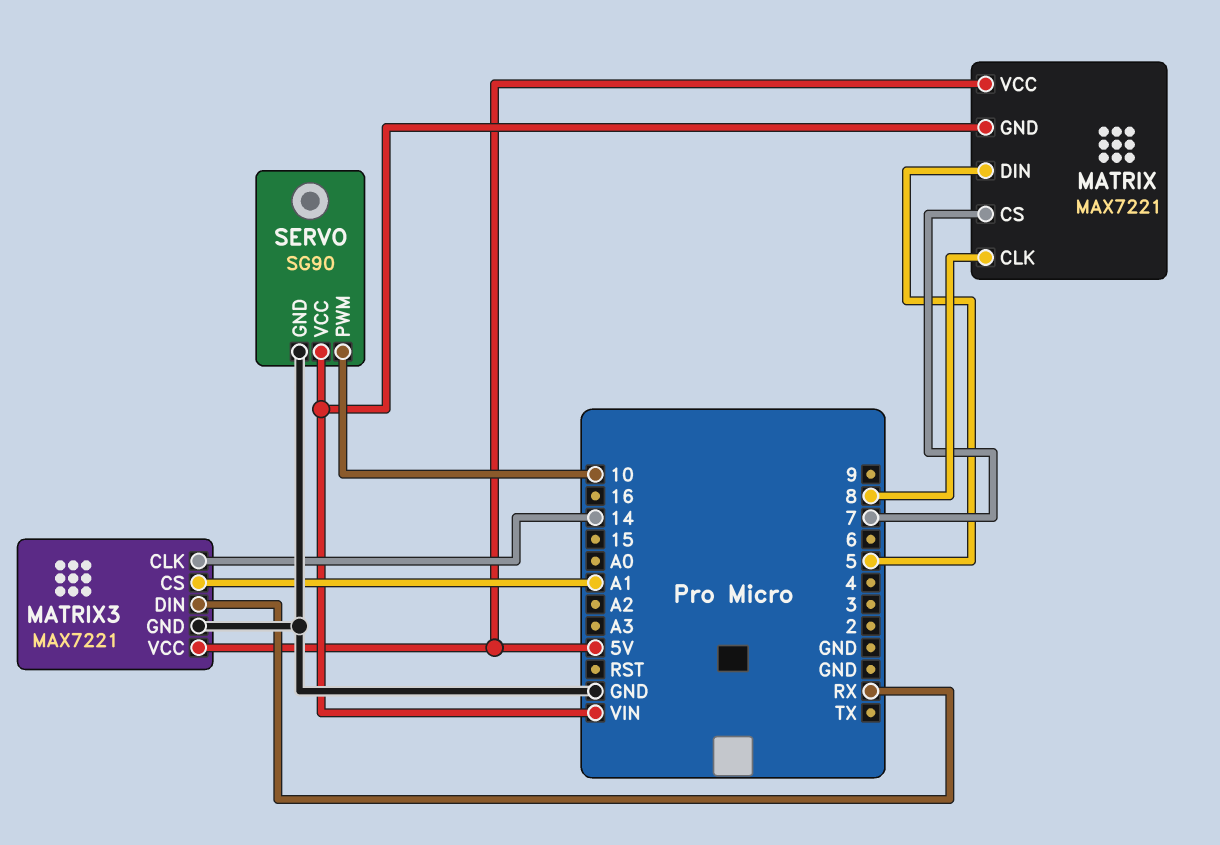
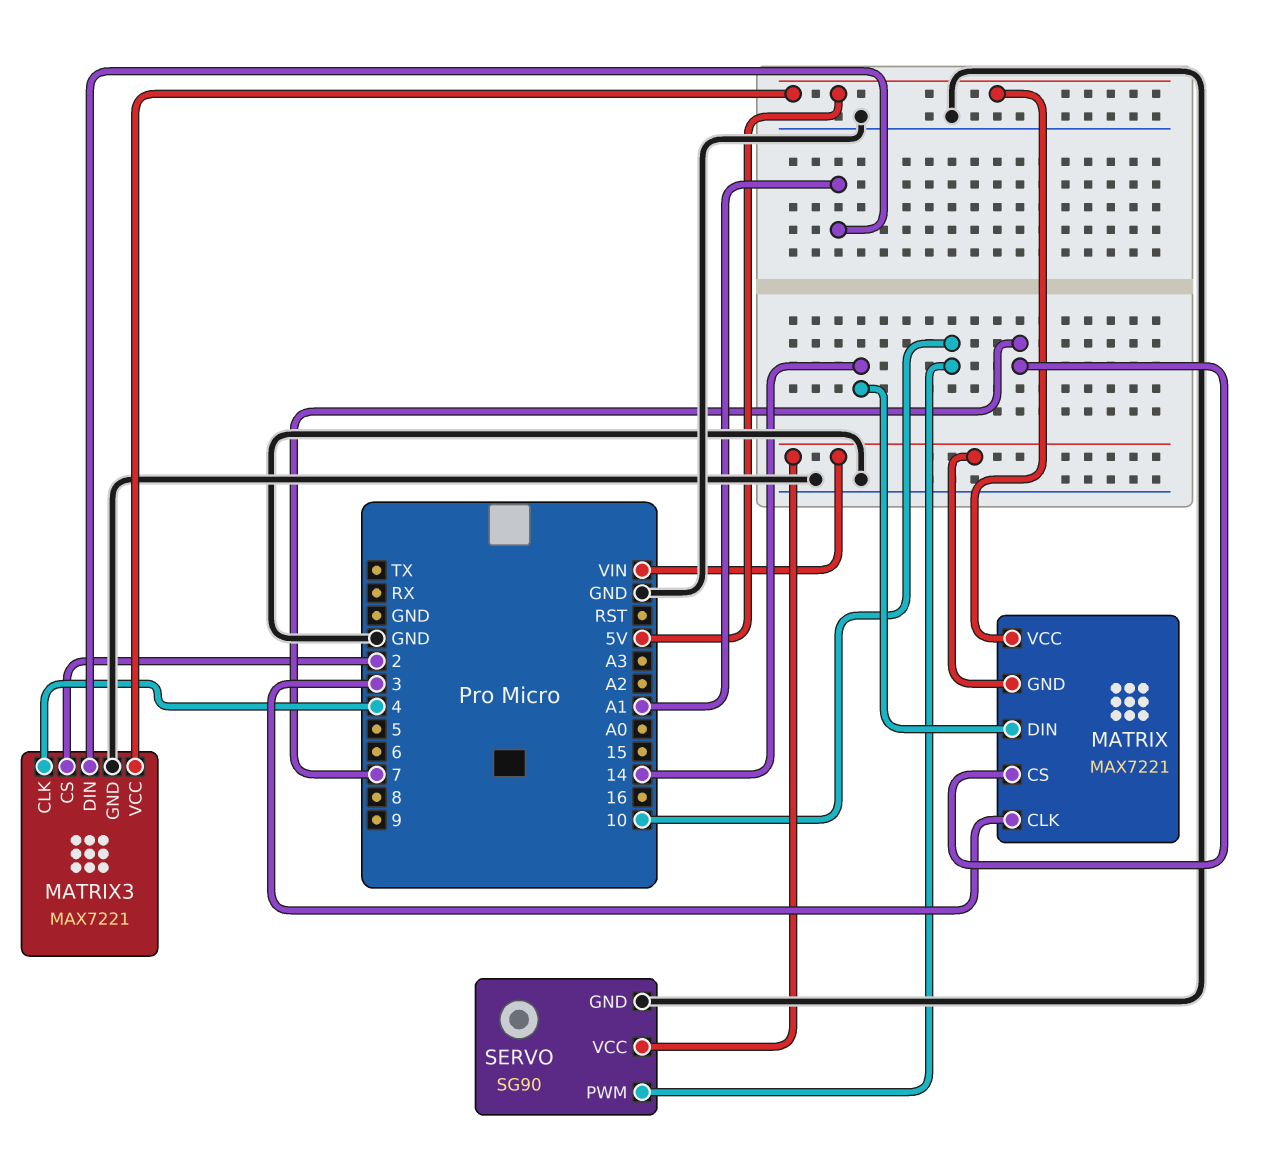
MATRIX pin CLK: 8 -> 3
MATRIX pin DIN: 5 -> 14
MATRIX3 pin CLK: 14 -> 4
MATRIX3 pin CS: A1 -> 2
MATRIX3 pin DIN: RX -> A1

